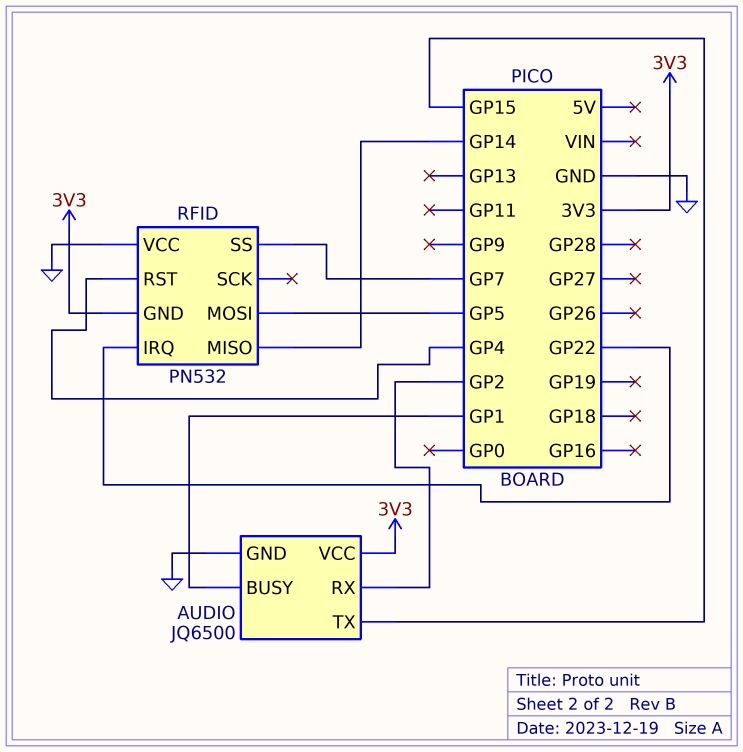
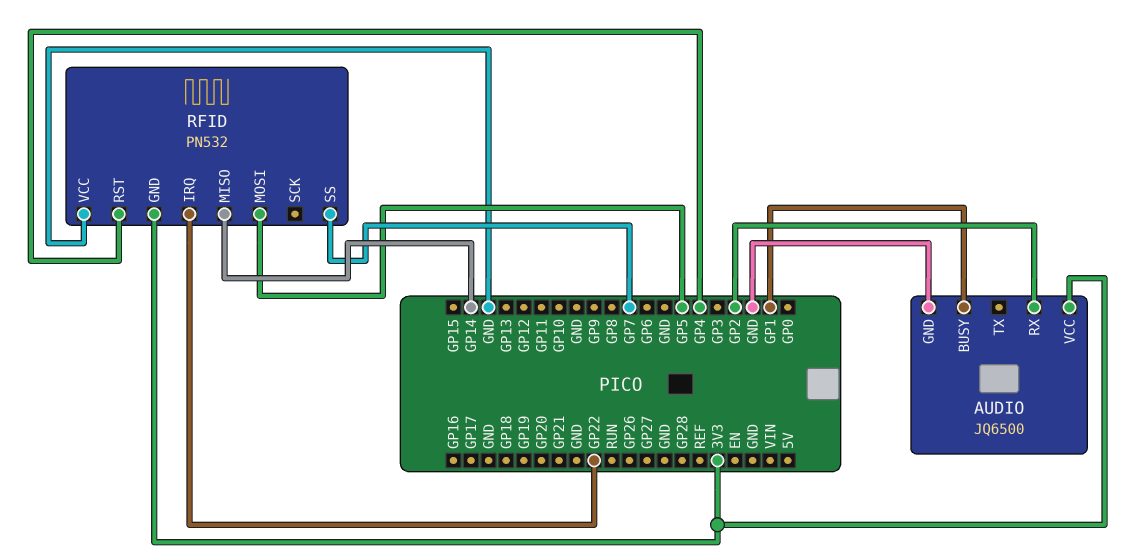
AUDIO pin TX: GP15 -> none

